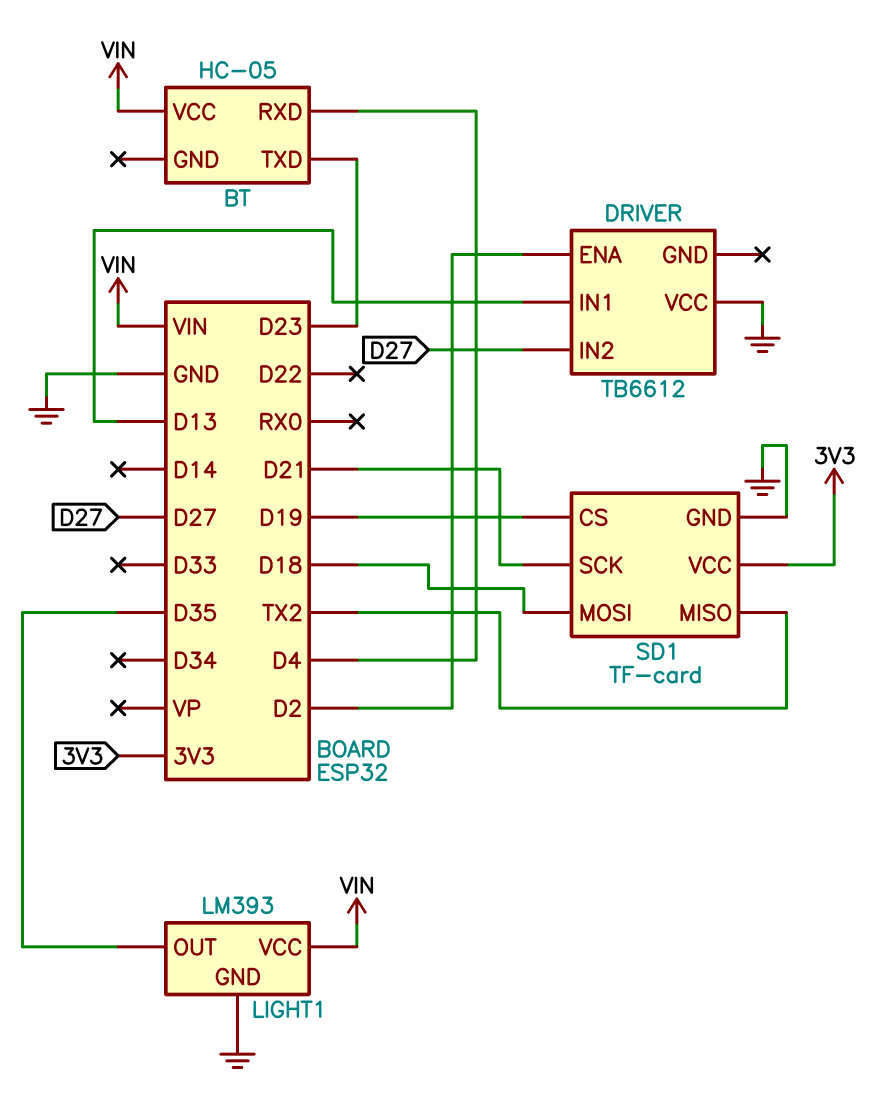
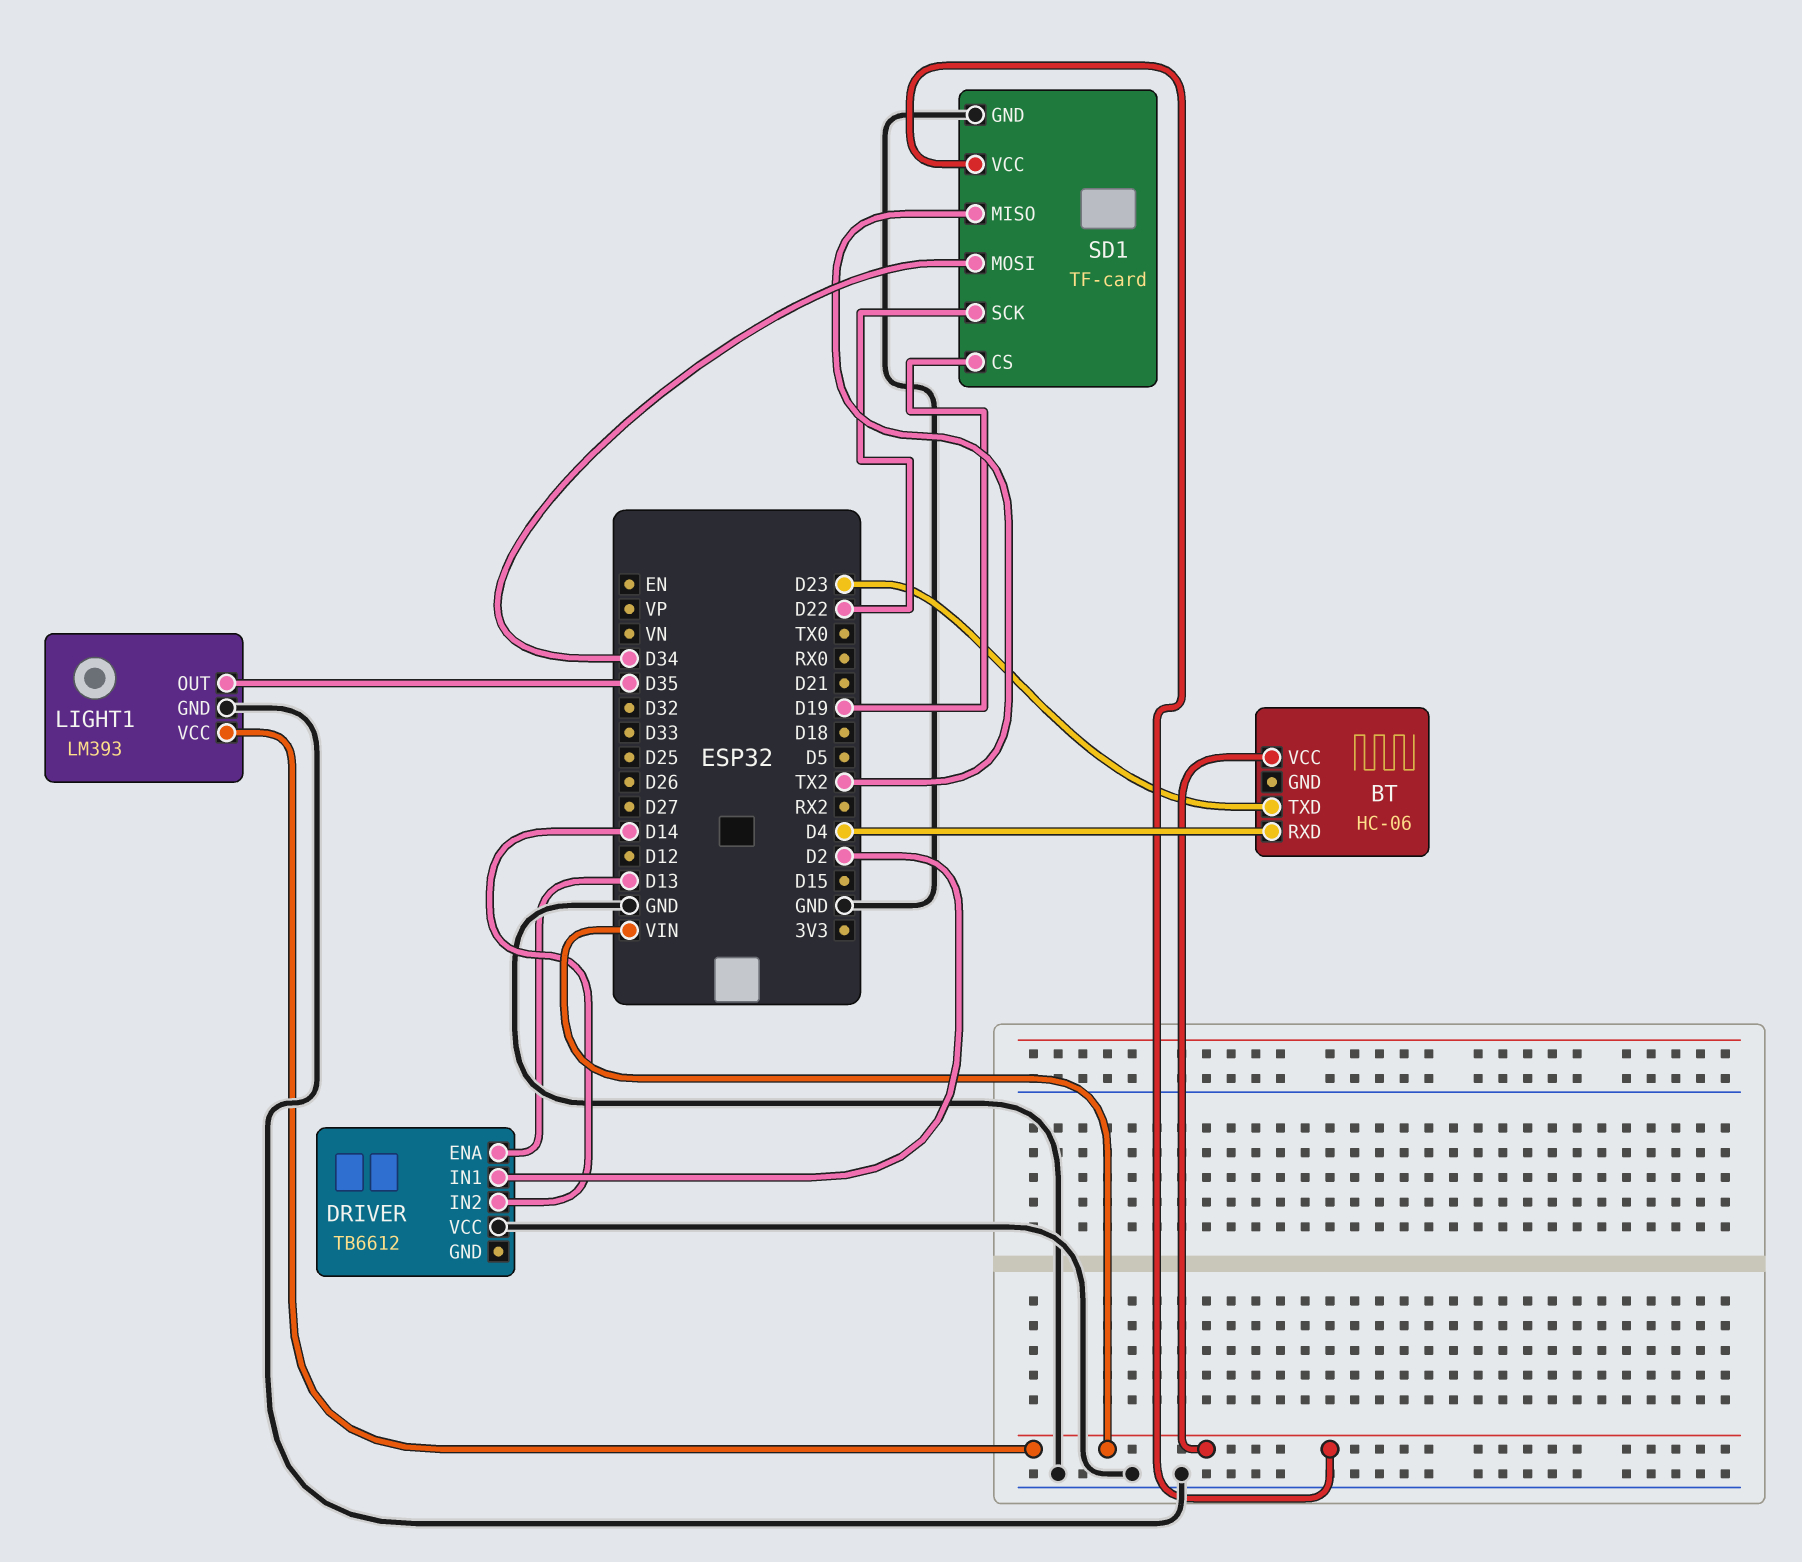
BT: HC-05 -> HC-06
DRIVER pin ENA: D2 -> D13
DRIVER pin IN1: D13 -> D2
DRIVER pin IN2: D27 -> D14
SD1 pin MOSI: D18 -> D34
SD1 pin SCK: D21 -> D22
SD1 pin VCC: 3V3 -> VIN

